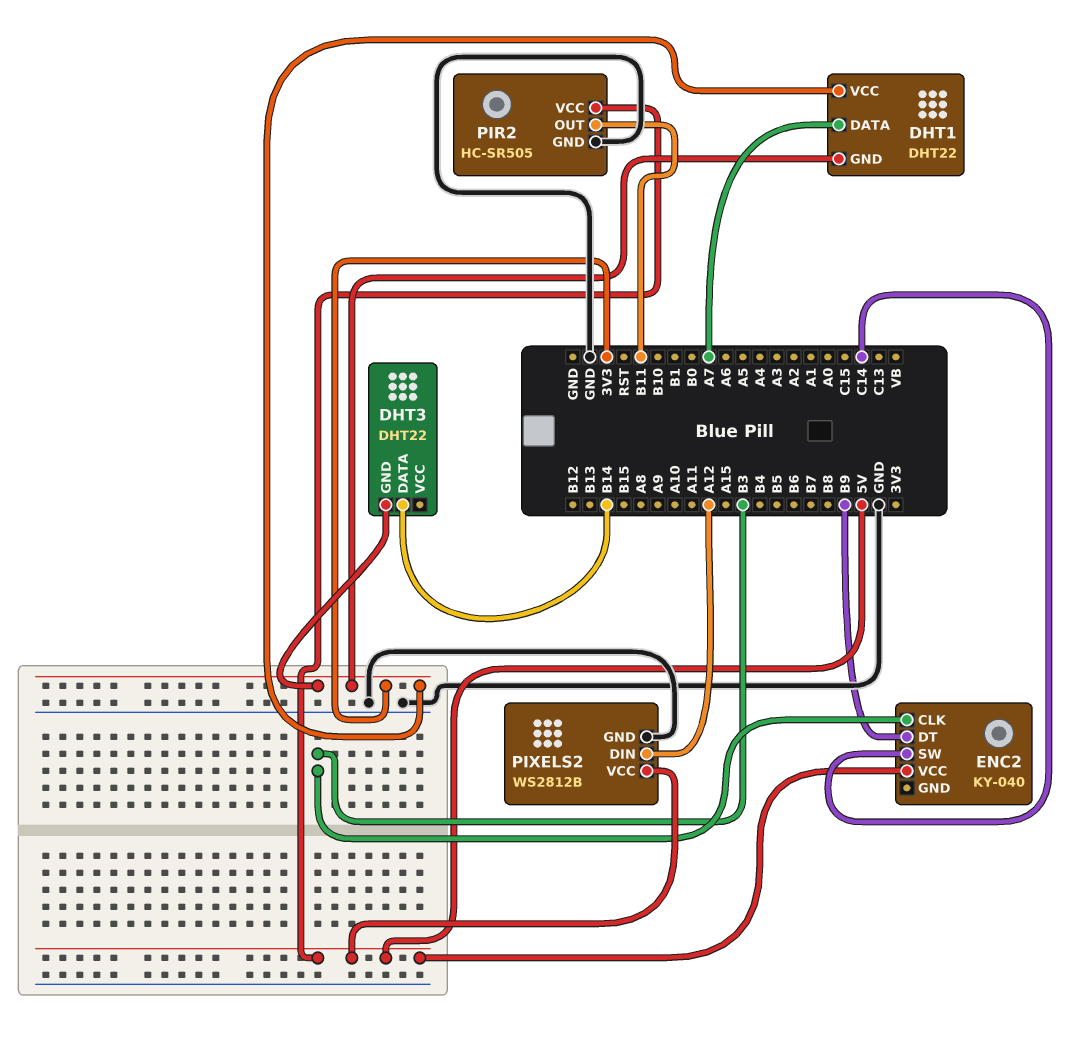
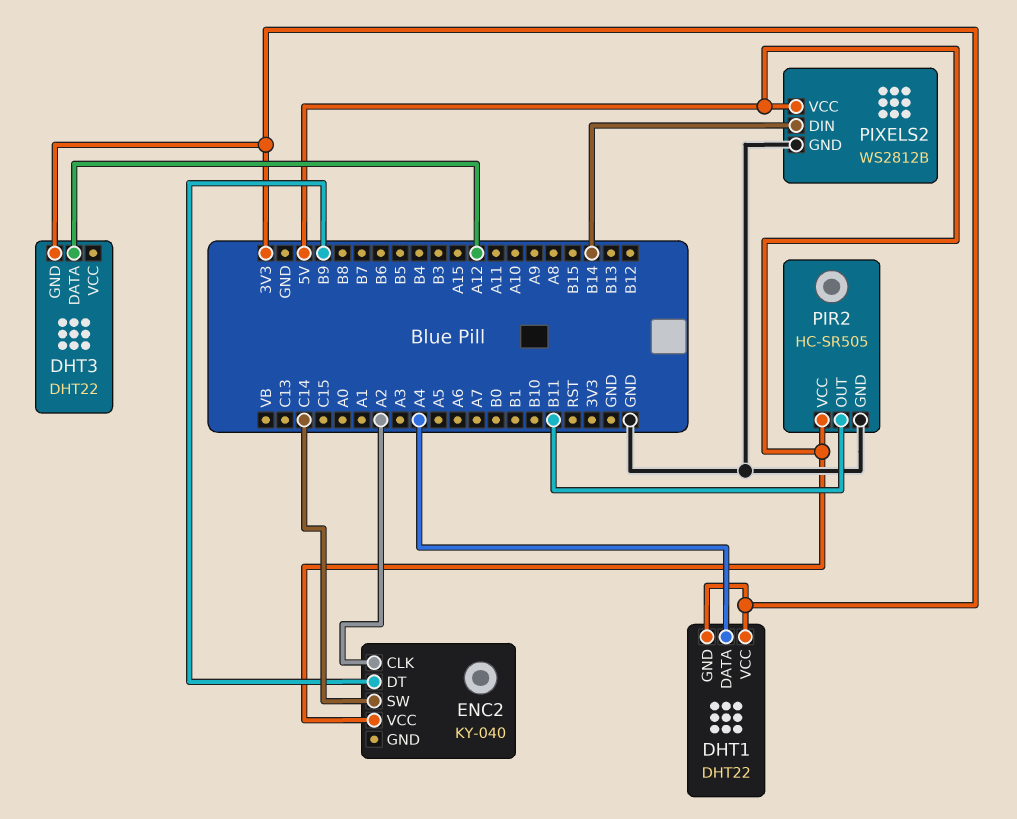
DHT1 pin DATA: A7 -> A4
DHT3 pin DATA: B14 -> A12
ENC2 pin CLK: B3 -> A2
PIXELS2 pin DIN: A12 -> B14

